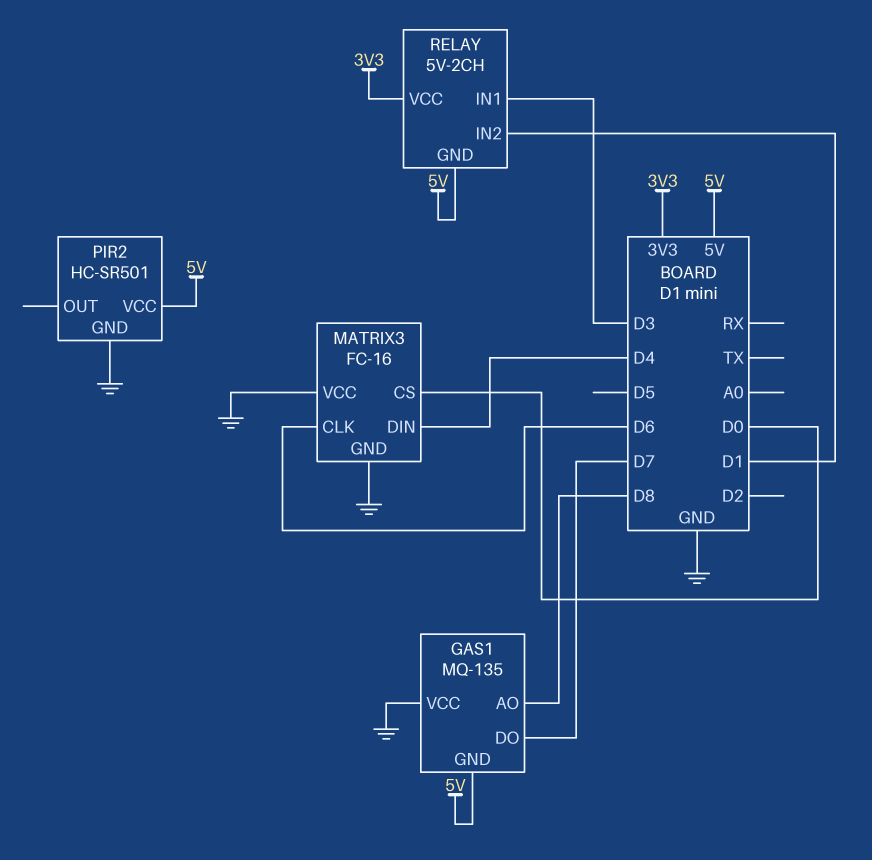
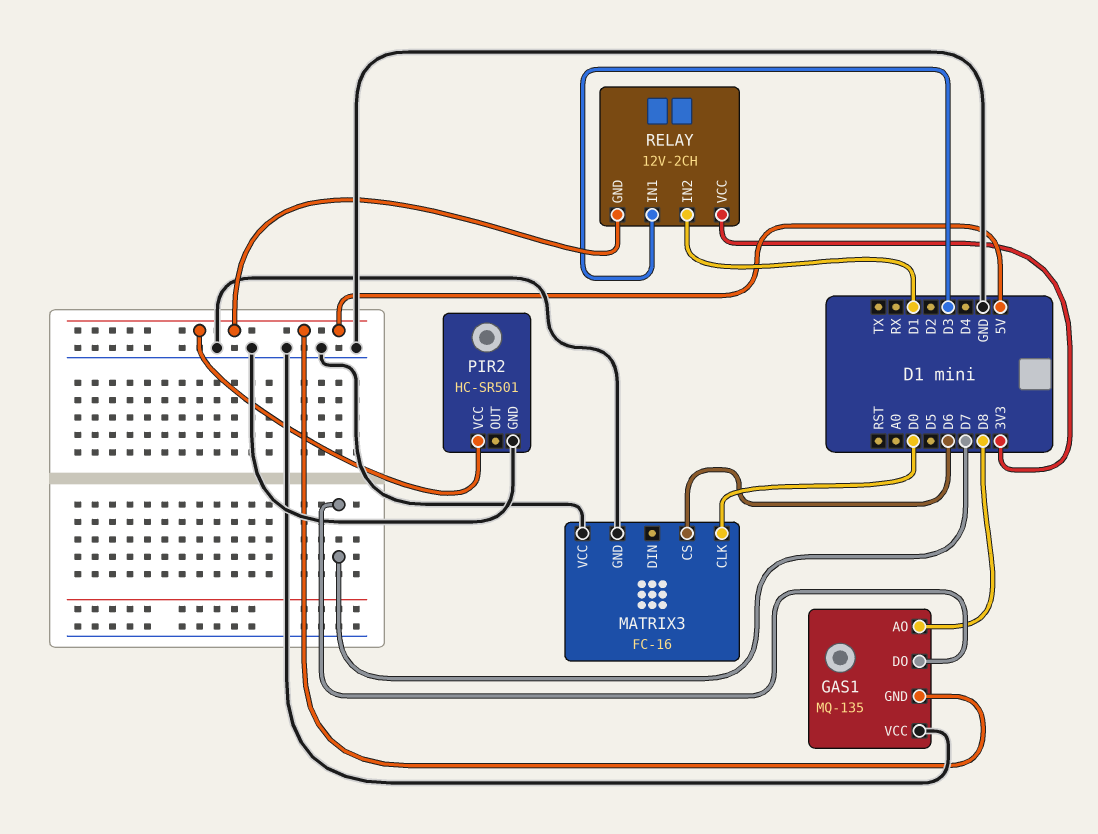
MATRIX3 pin CLK: D6 -> D0
MATRIX3 pin CS: D0 -> D6
MATRIX3 pin DIN: D4 -> none
RELAY: 5V-2CH -> 12V-2CH

